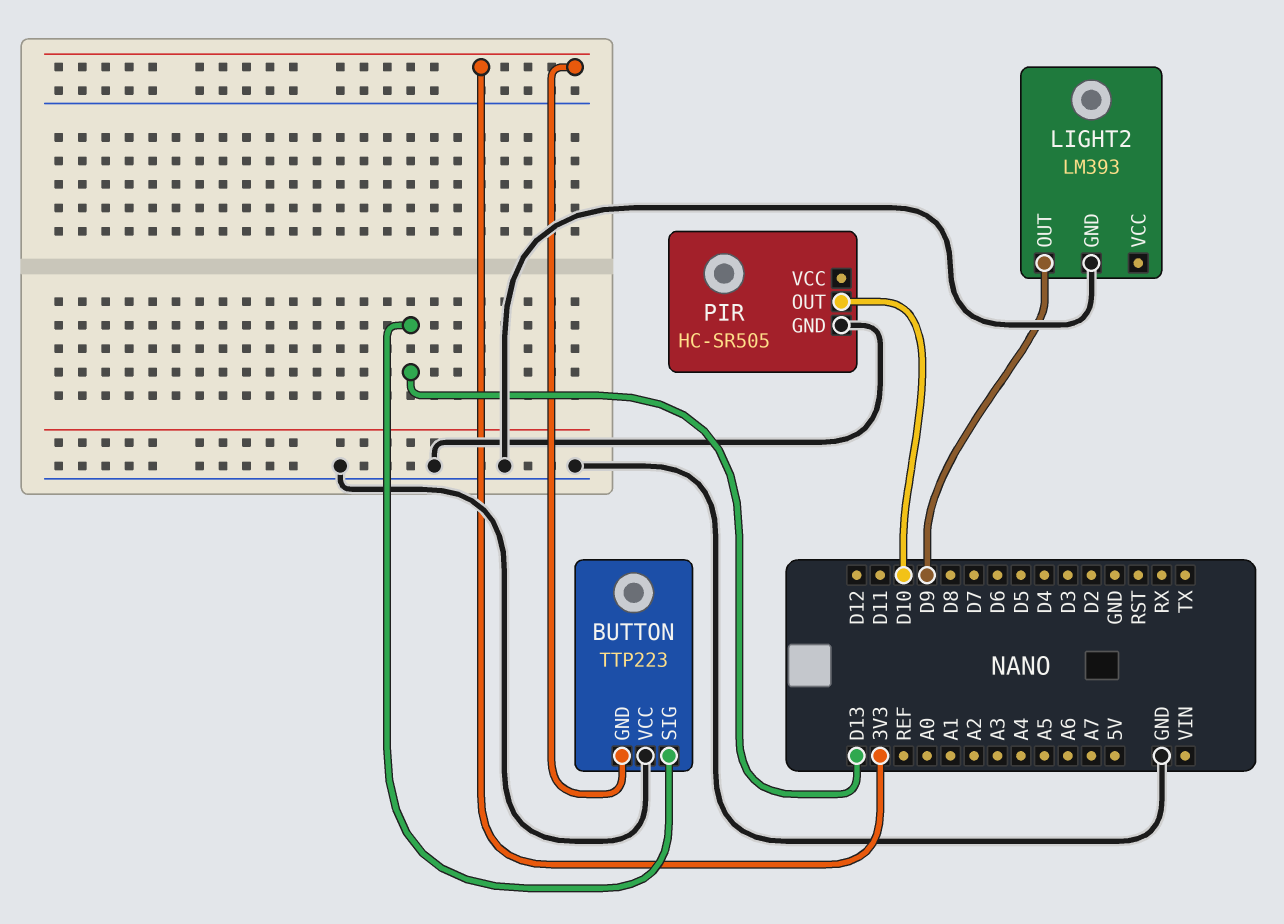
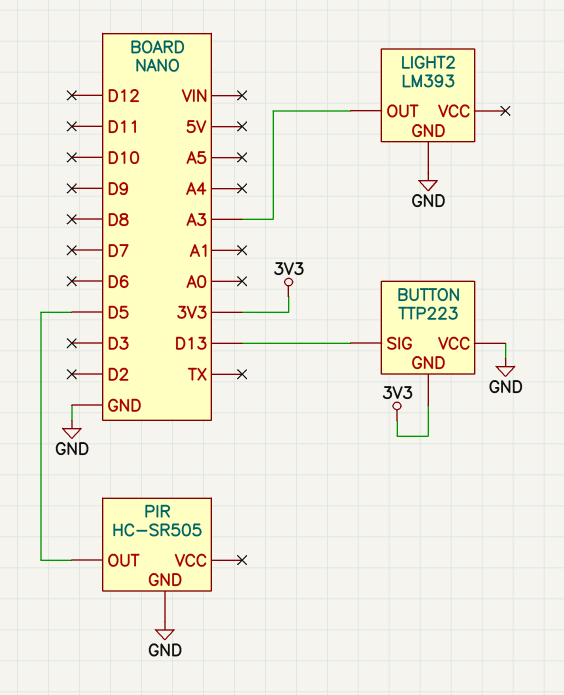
LIGHT2 pin OUT: D9 -> A3
PIR pin OUT: D10 -> D5

